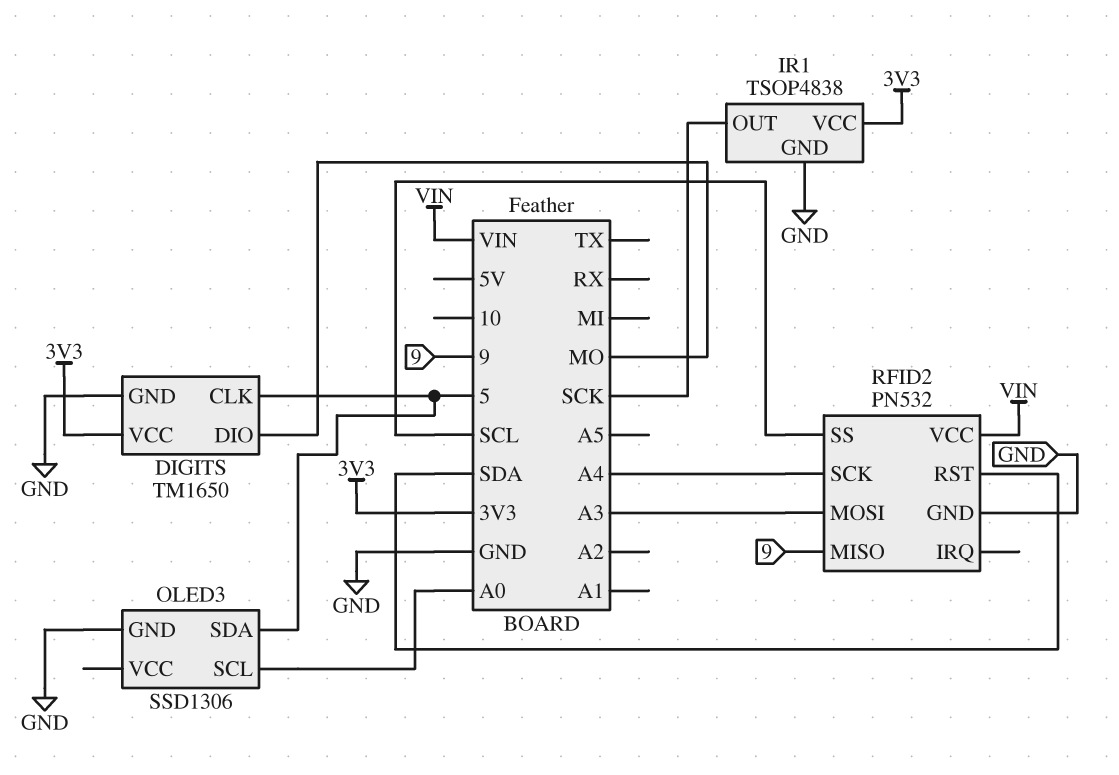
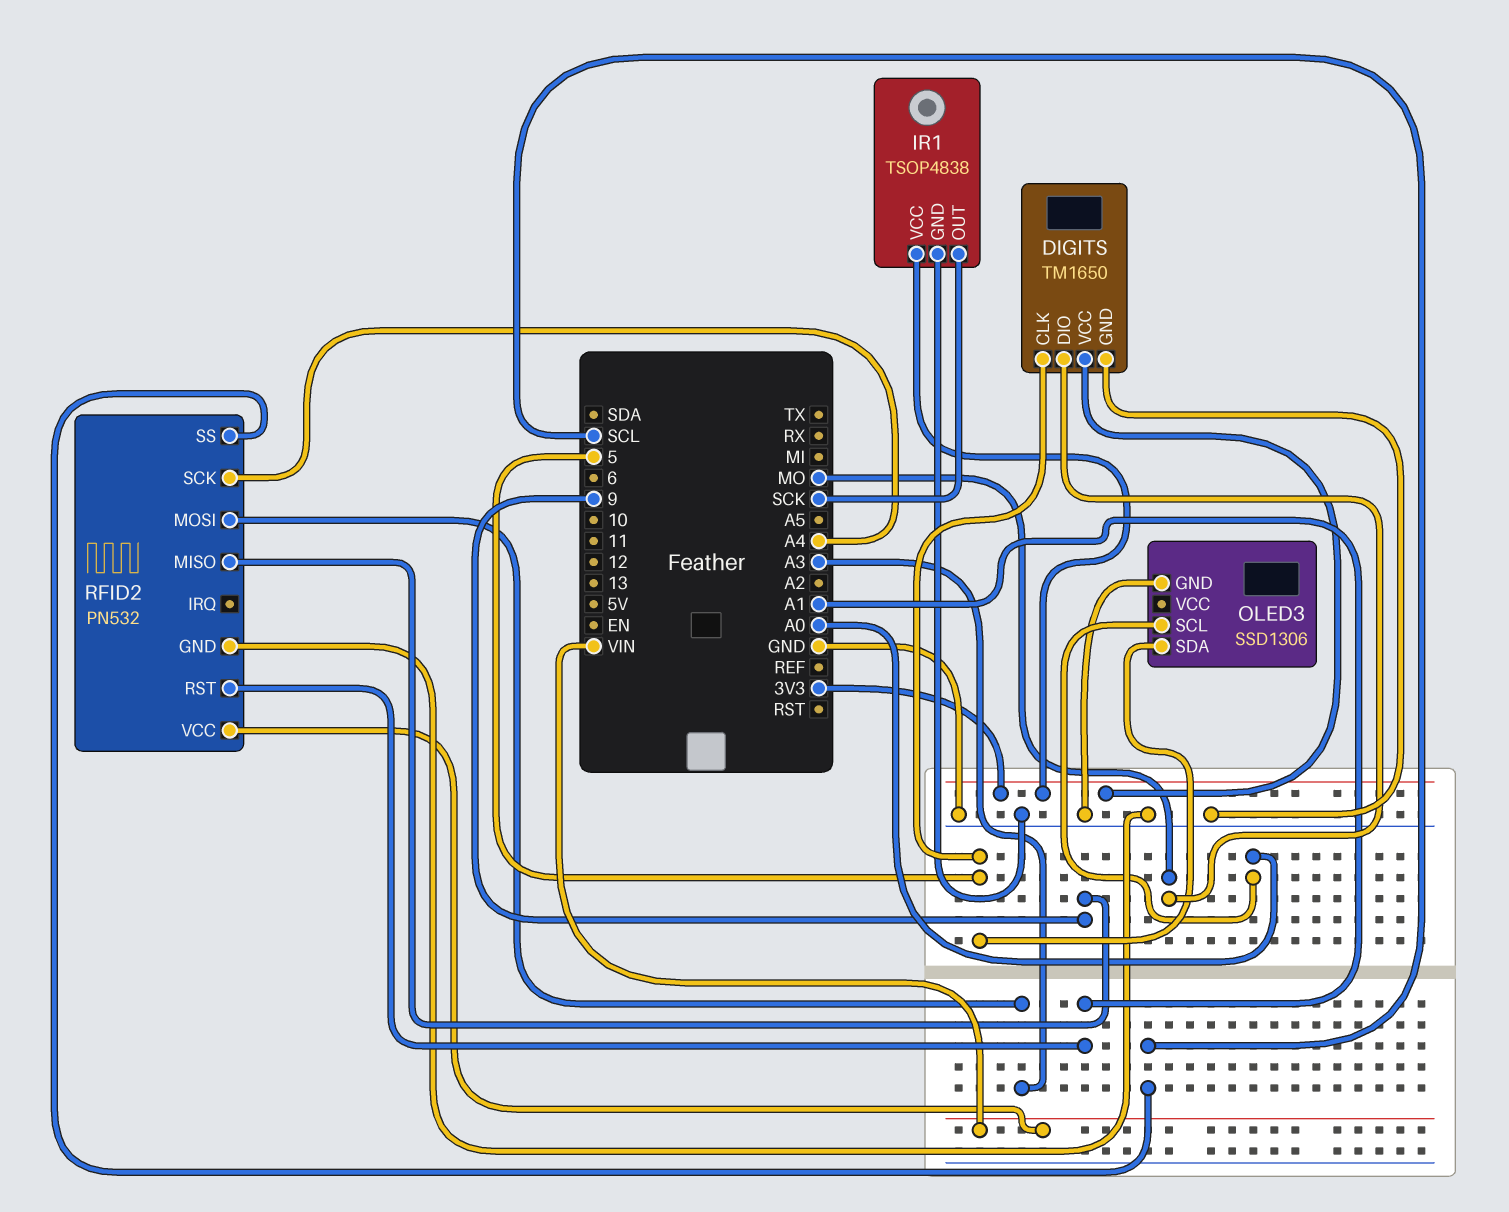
RFID2 pin RST: SDA -> A1

